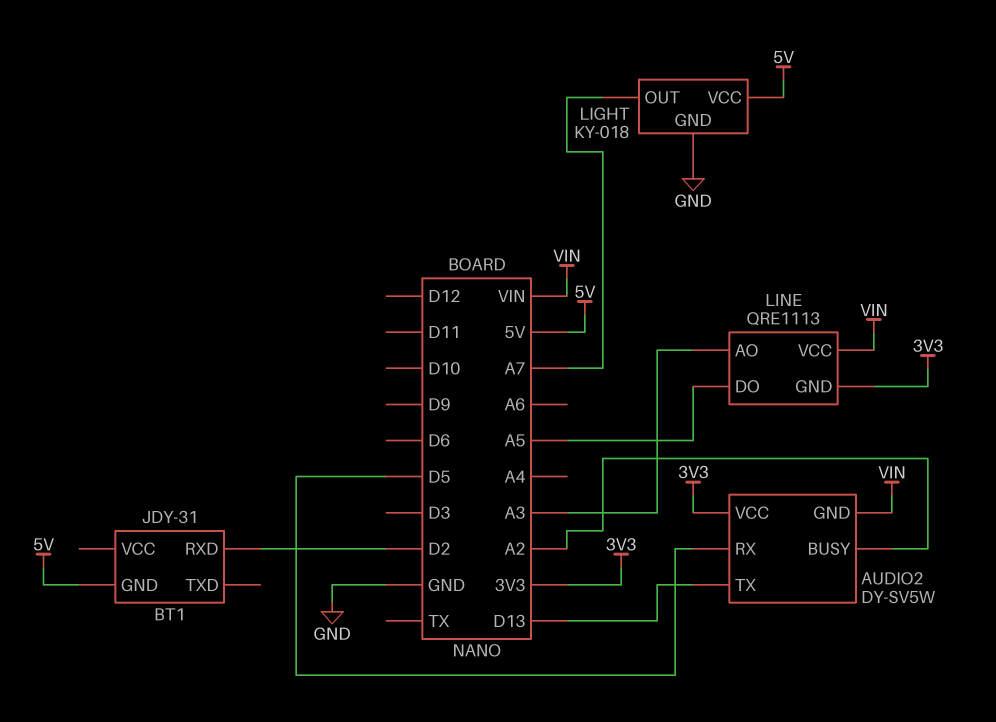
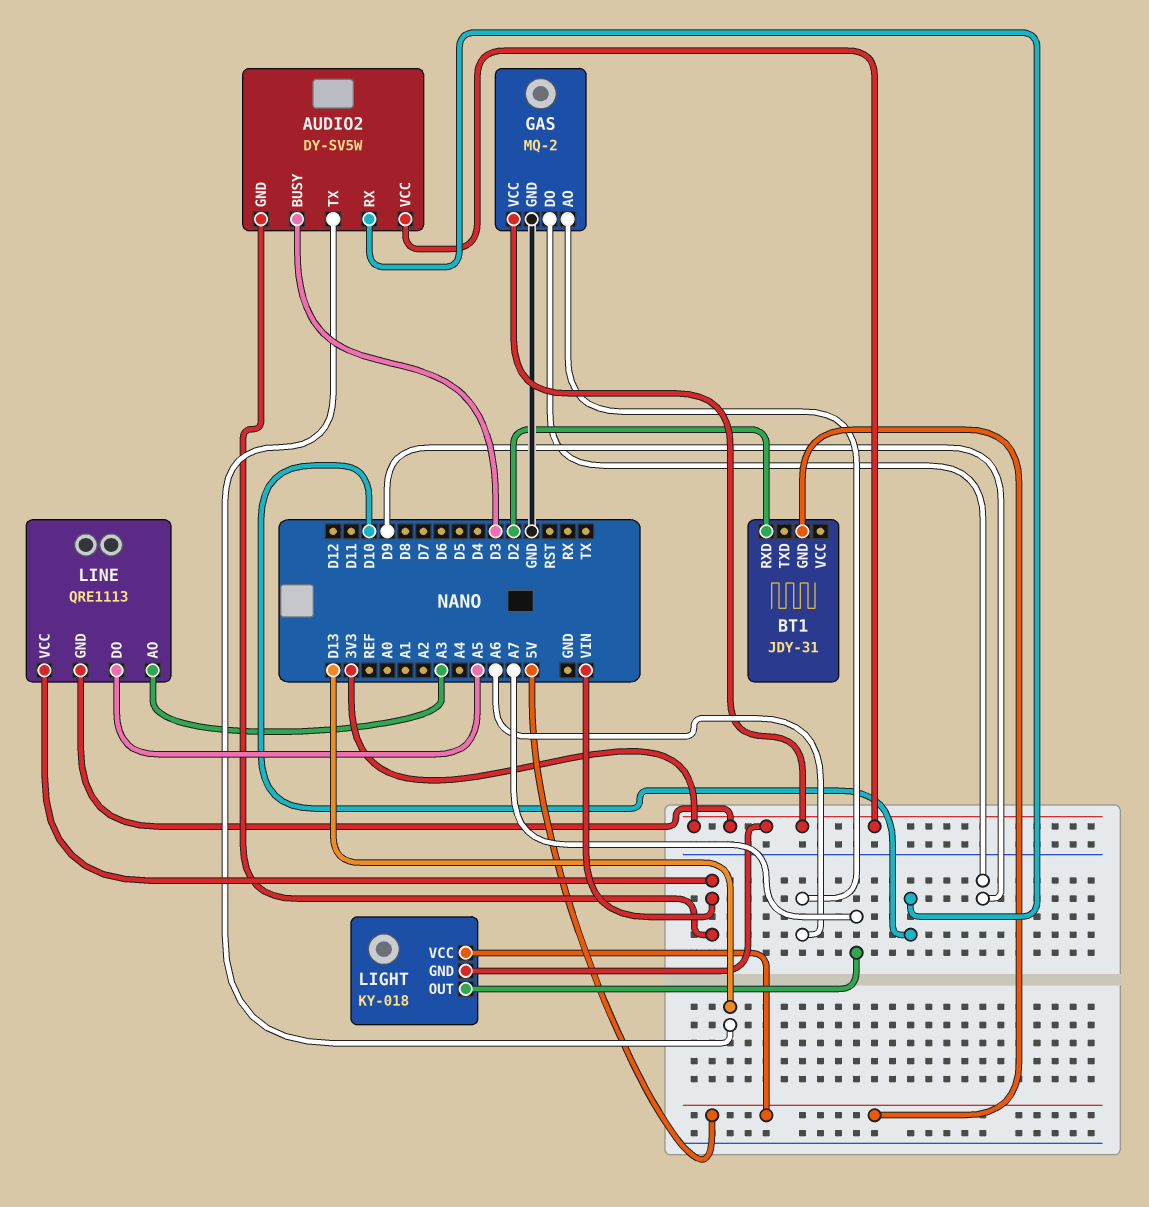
AUDIO2 pin BUSY: A2 -> D3
AUDIO2 pin RX: D5 -> D10
GAS: none -> MQ-2
GAS pin AO: none -> A6
GAS pin DO: none -> D9
GAS pin GND: none -> GND
GAS pin VCC: none -> 3V3
LIGHT pin GND: GND -> 3V3

